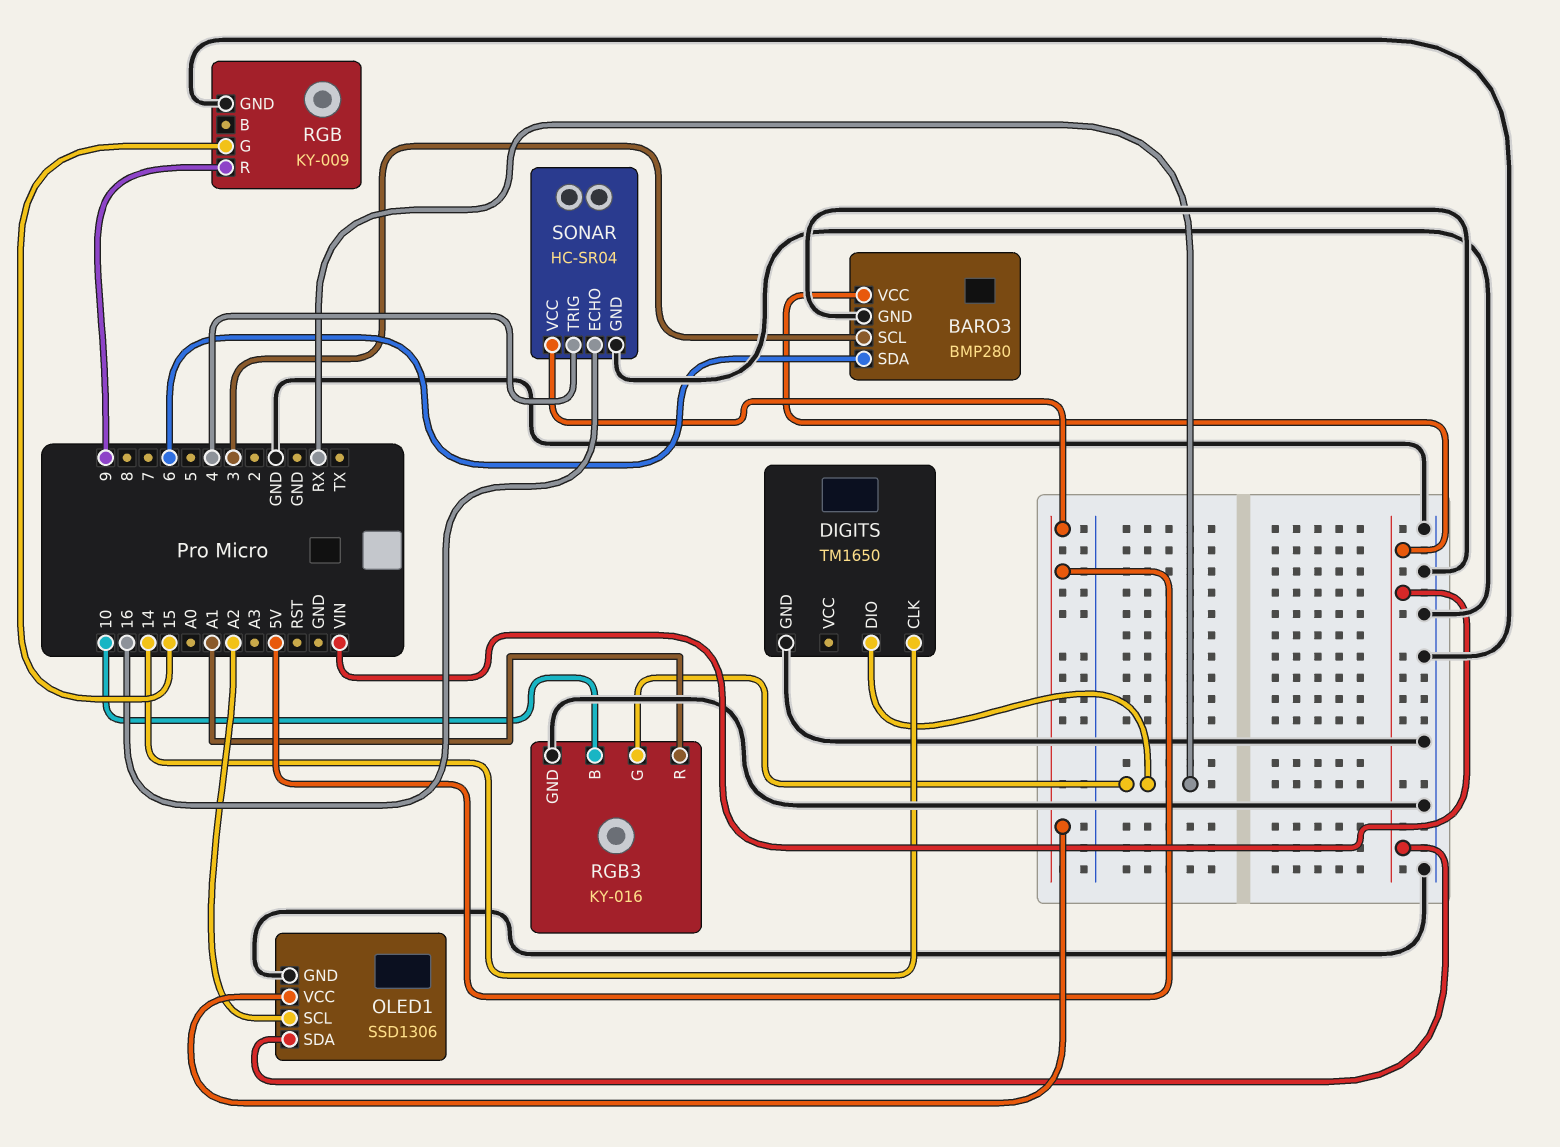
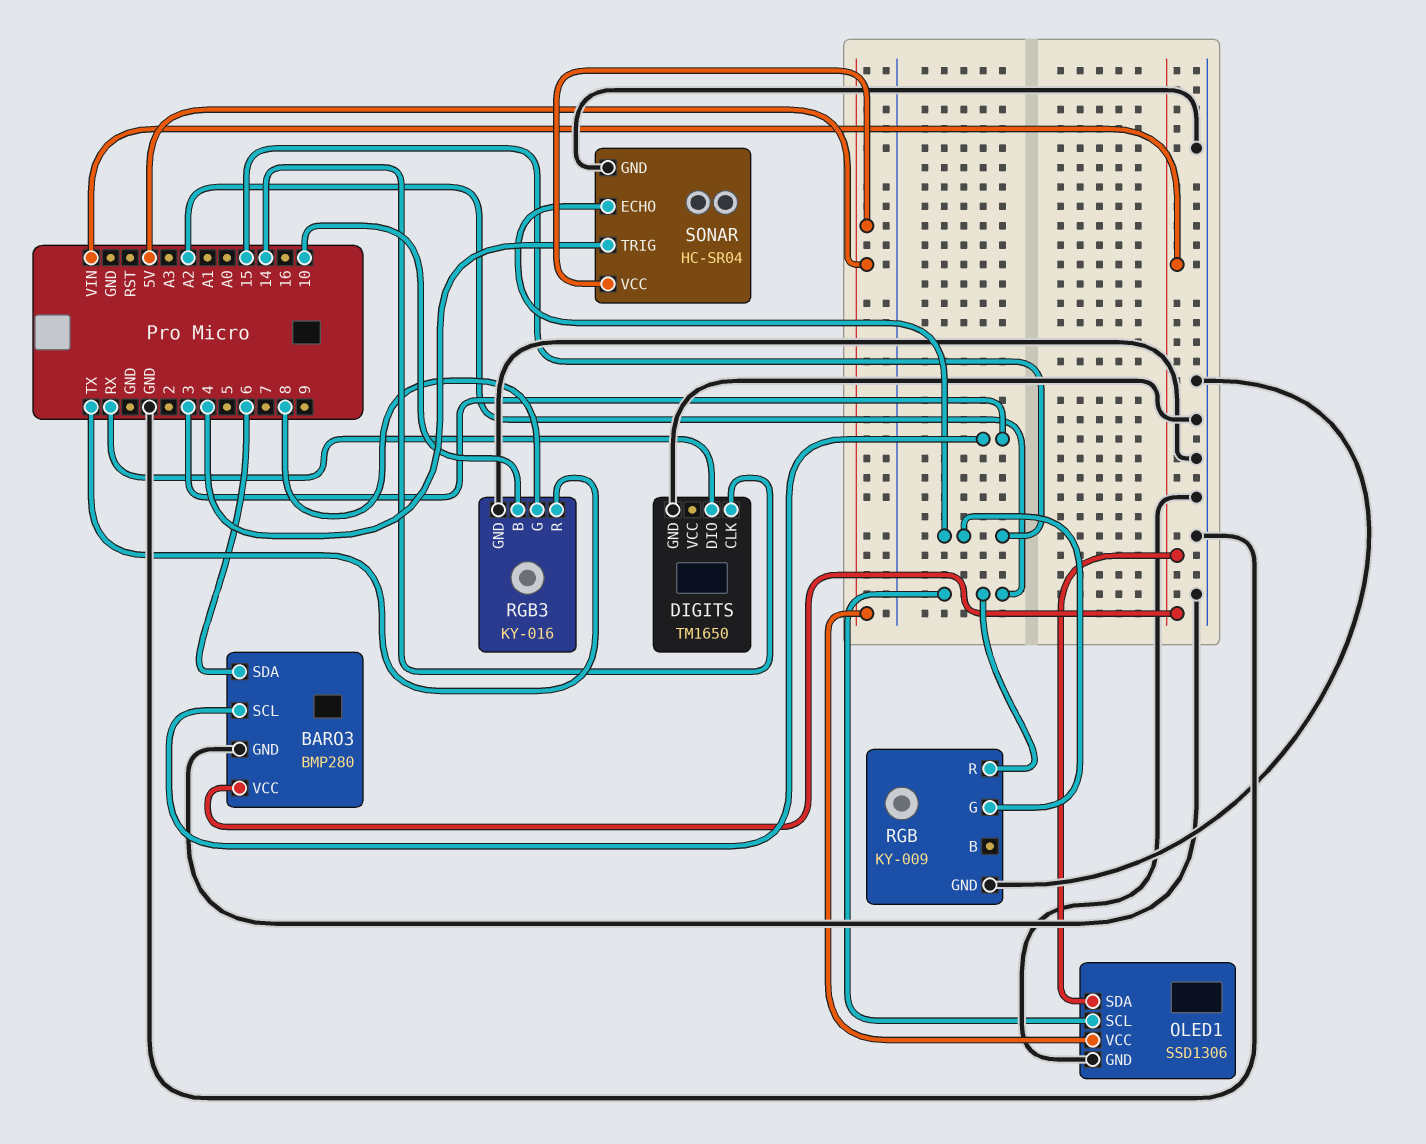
RGB pin R: 9 -> A2
RGB3 pin G: RX -> 8
RGB3 pin R: A1 -> TX
SONAR pin ECHO: 16 -> 15

